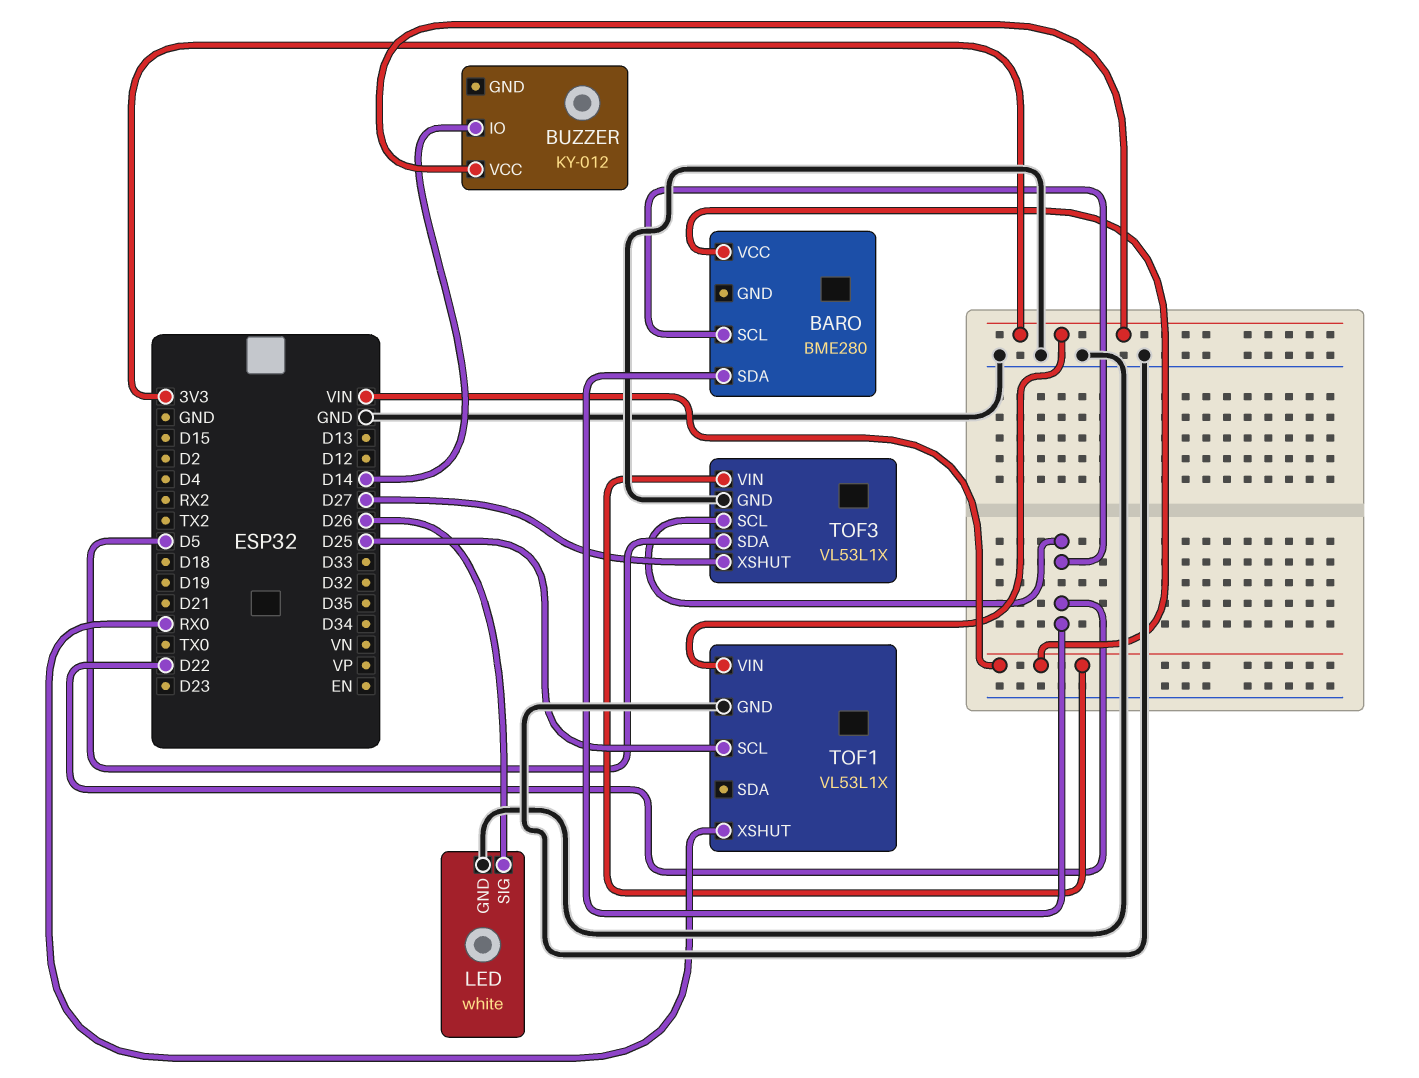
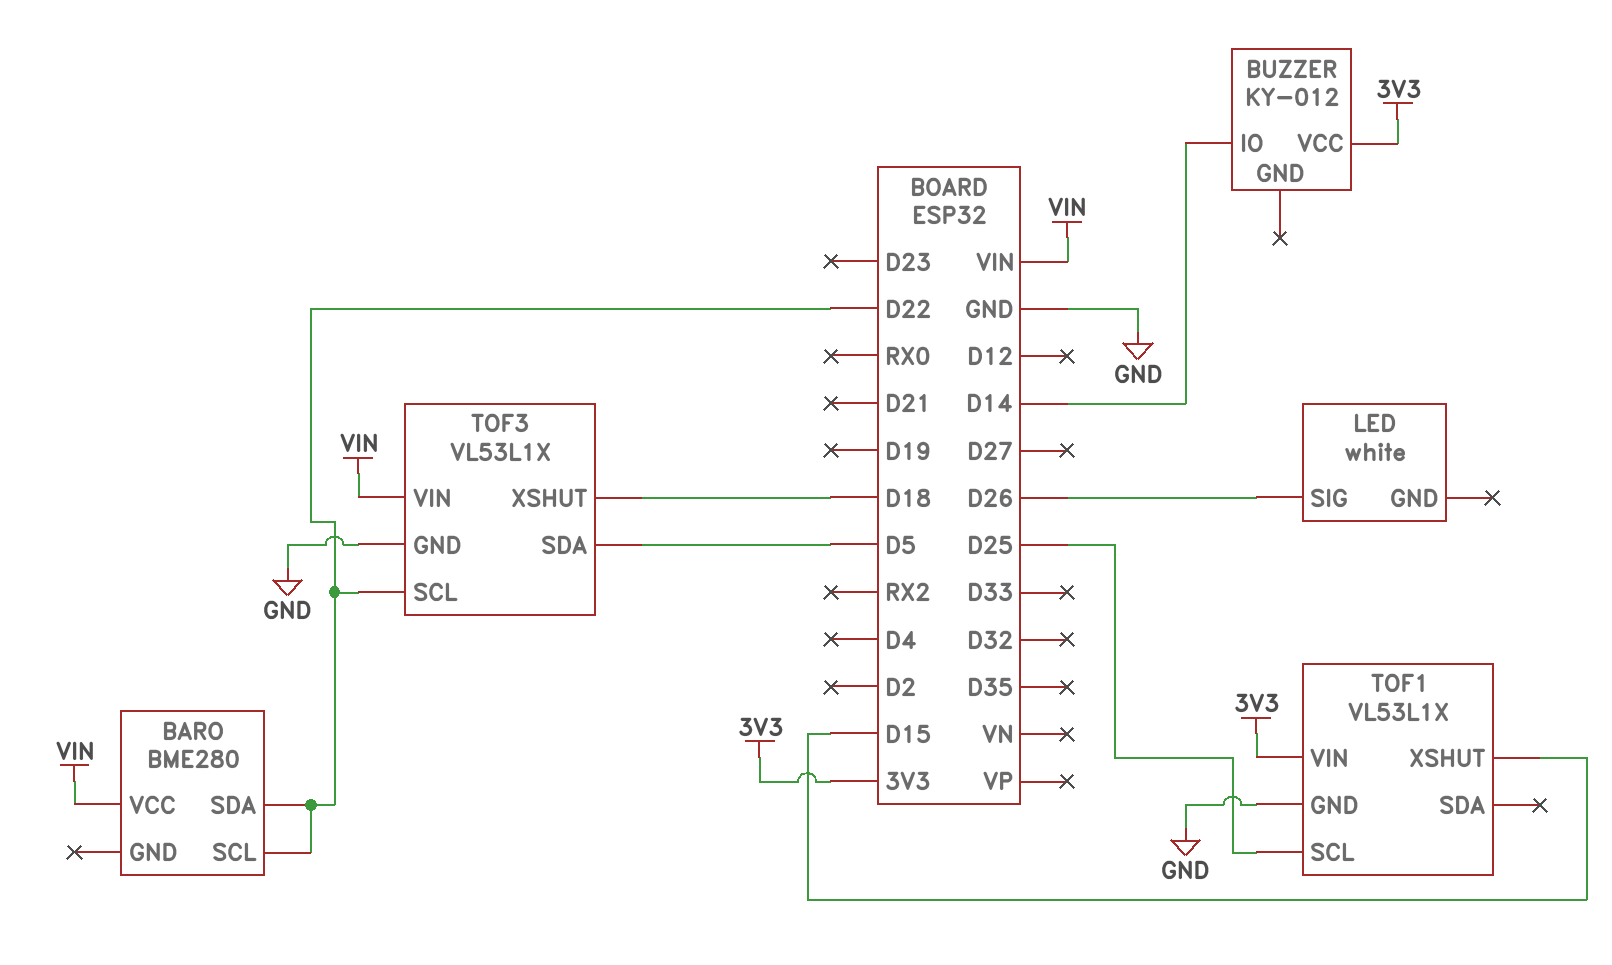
LED pin GND: GND -> none
TOF1 pin XSHUT: RX0 -> D15
TOF3 pin XSHUT: D27 -> D18

